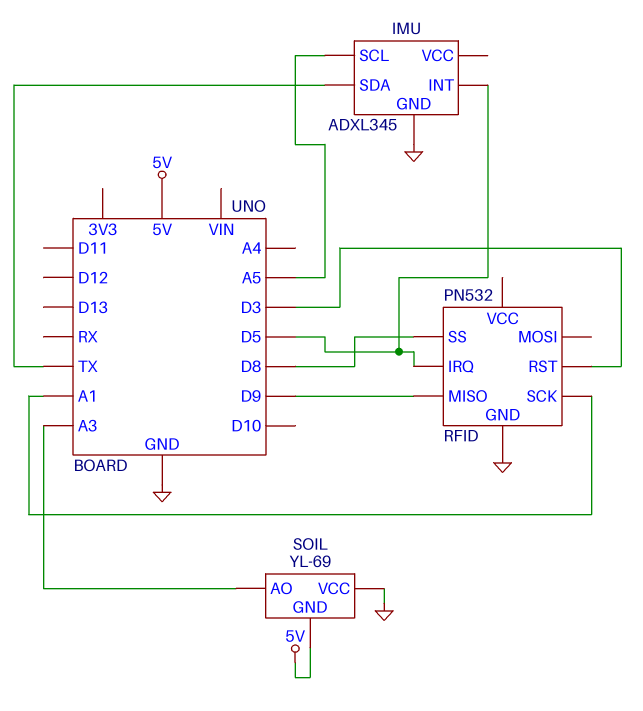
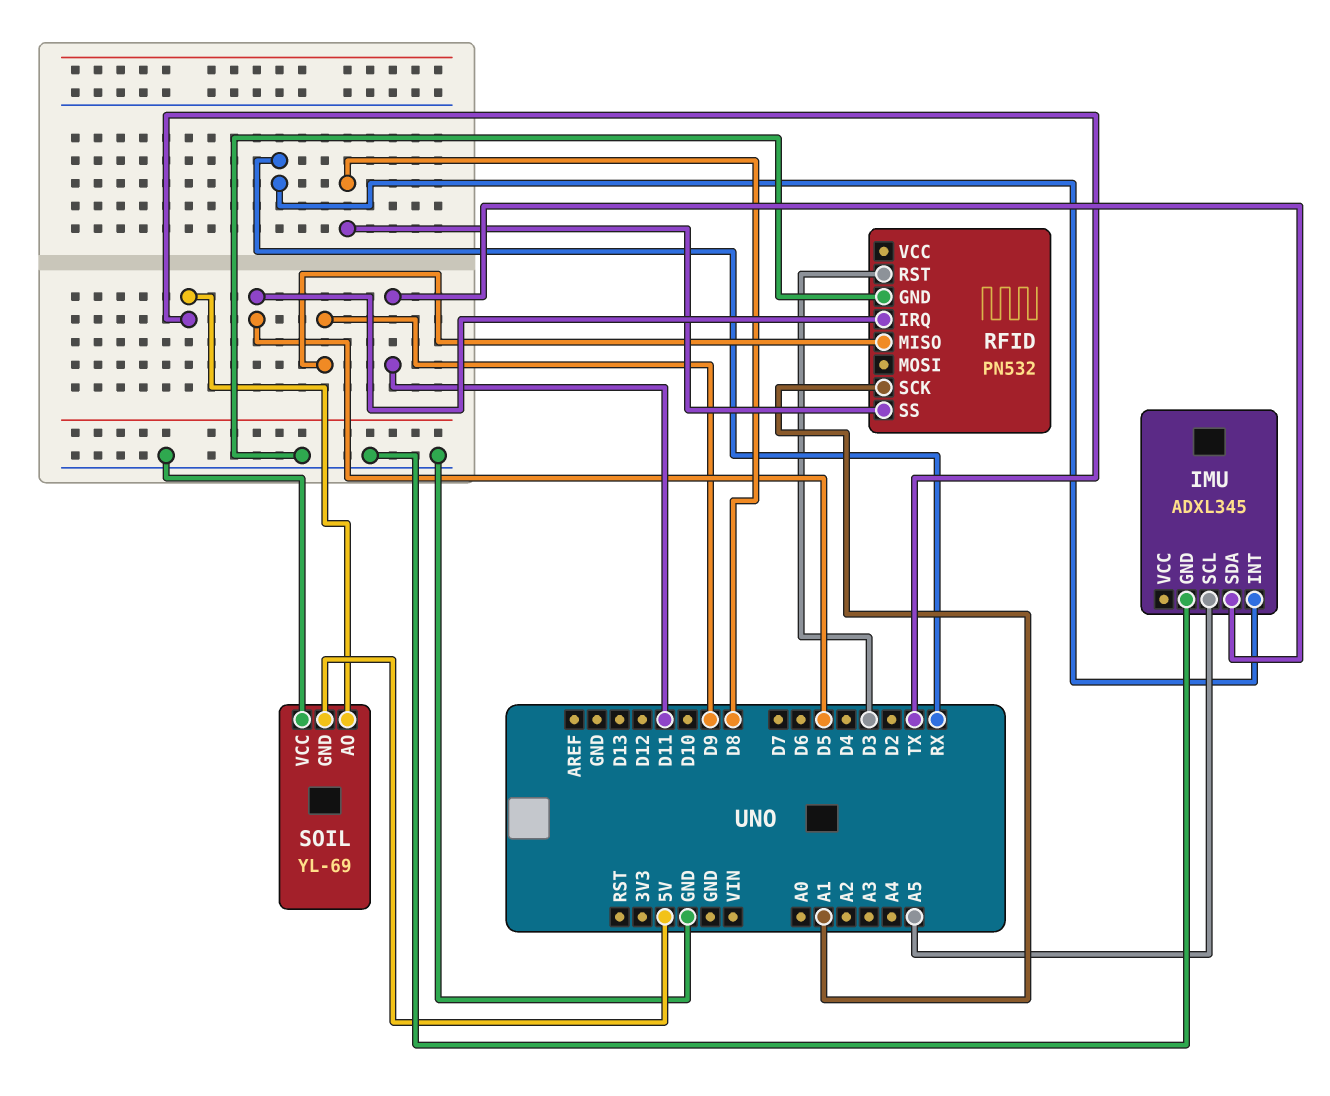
IMU pin INT: D5 -> RX
IMU pin SDA: TX -> D11
SOIL pin AO: A3 -> TX

